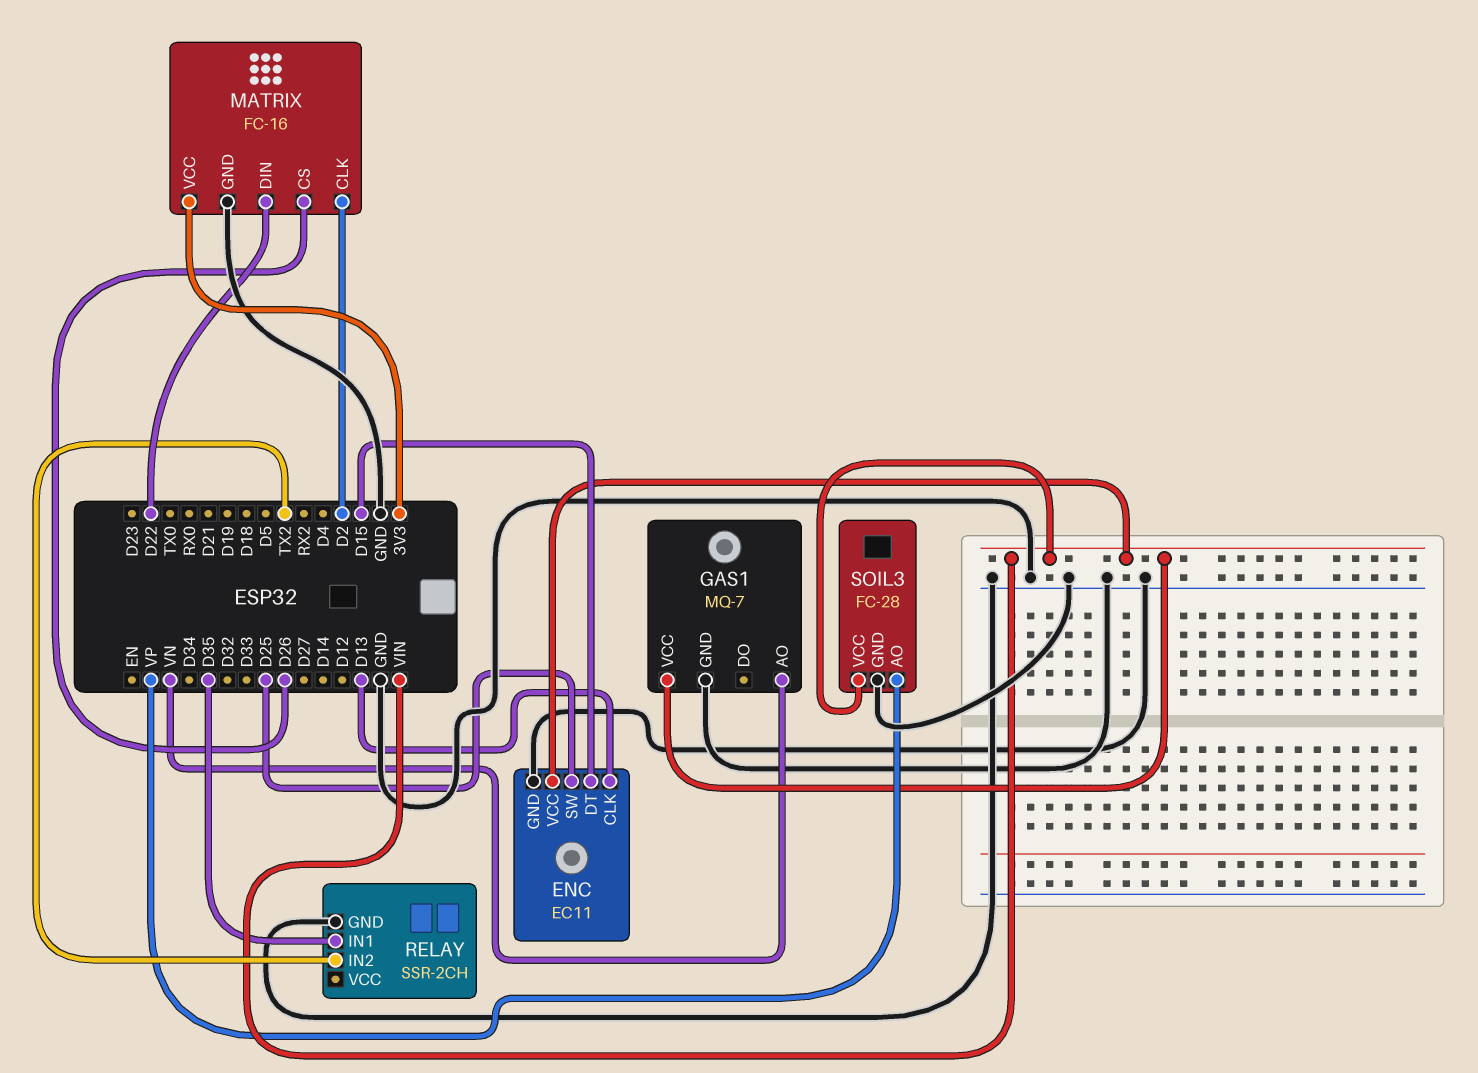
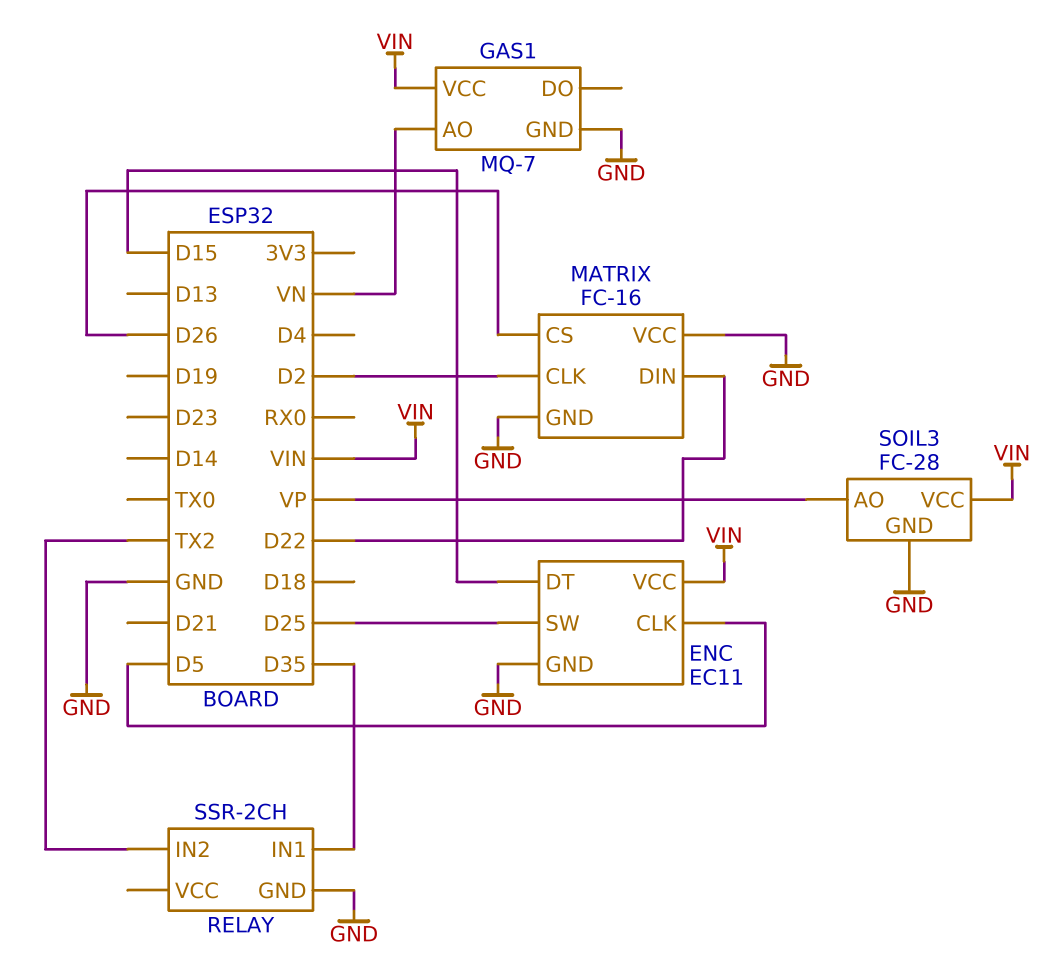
ENC pin CLK: D13 -> D5
MATRIX pin VCC: 3V3 -> GND

